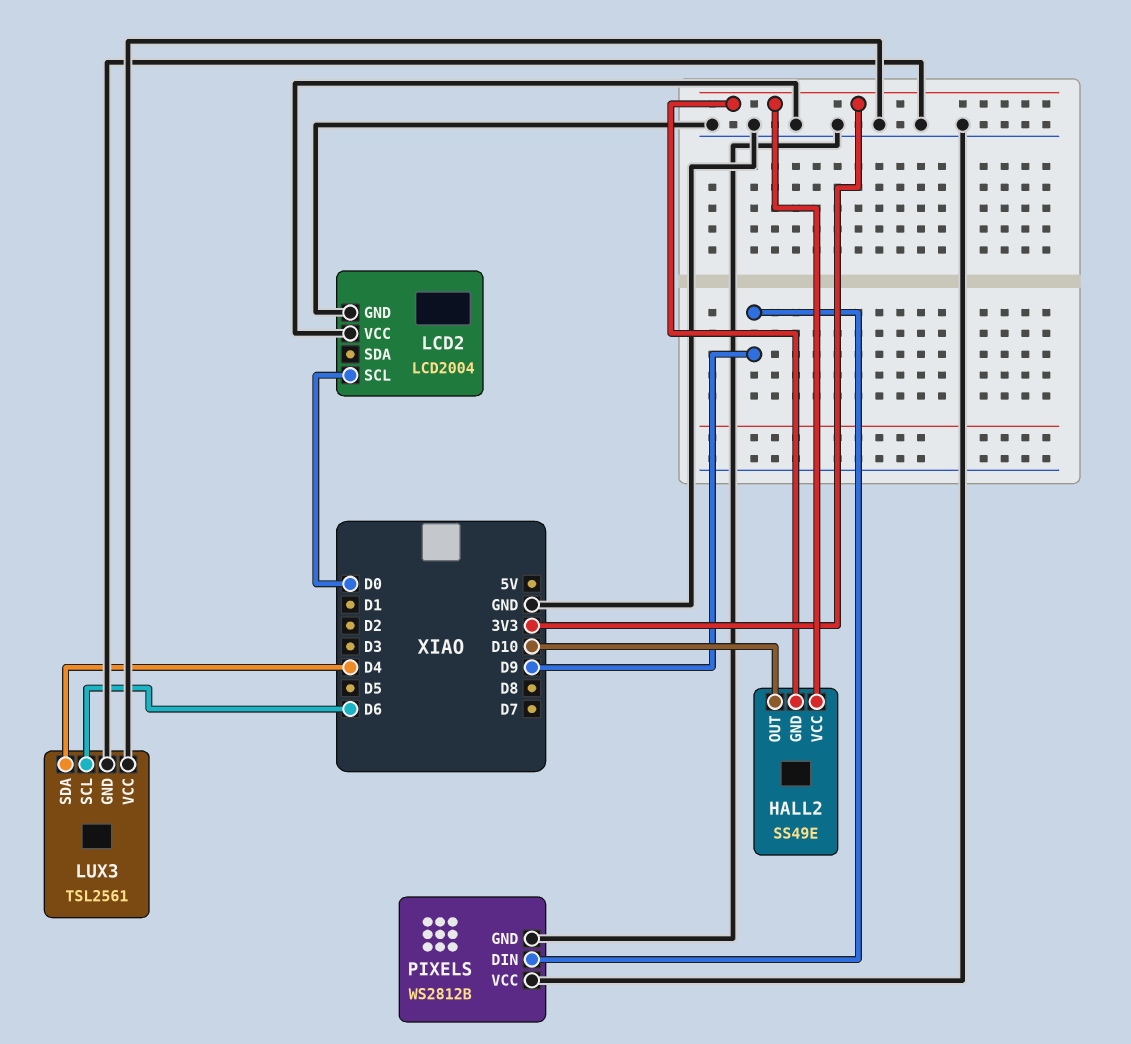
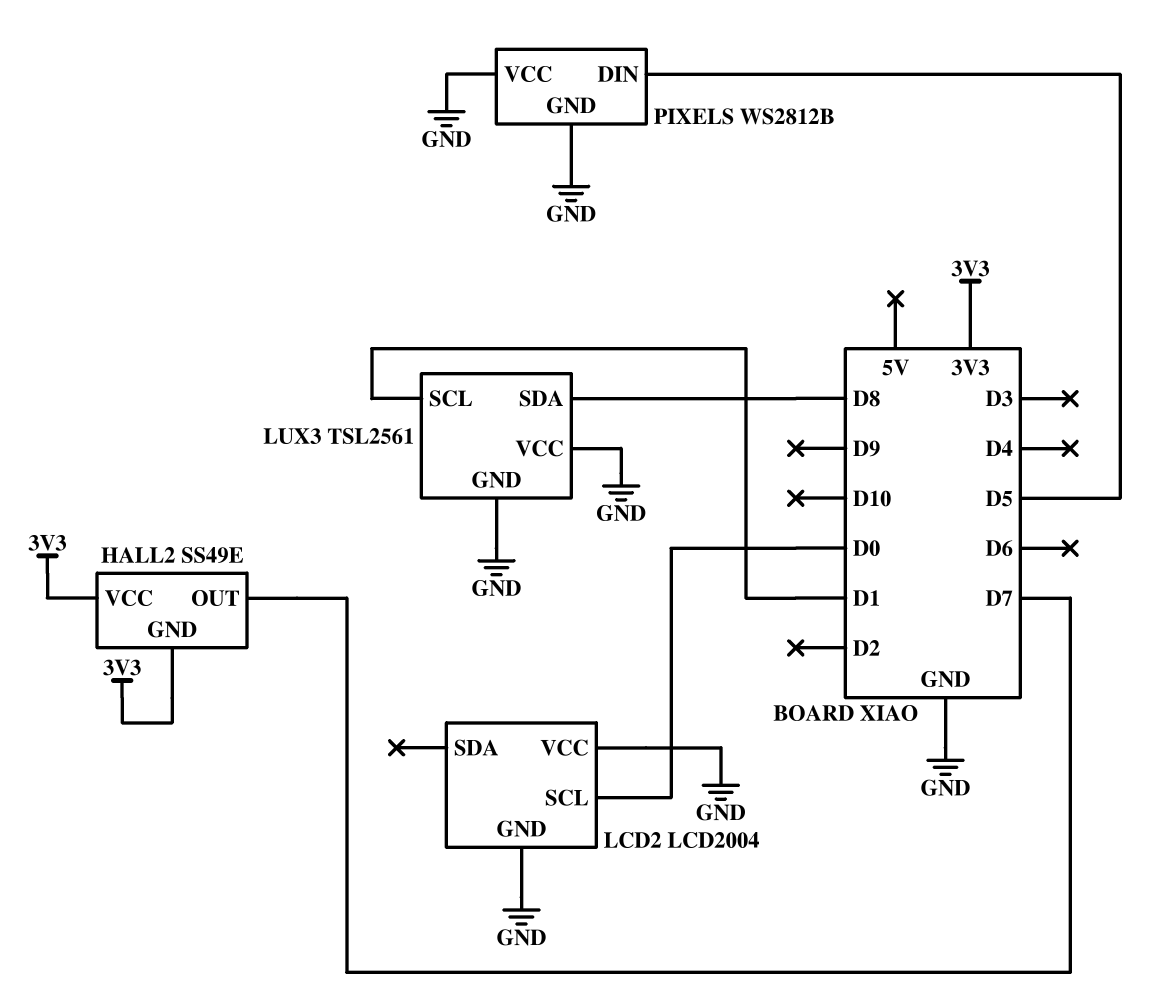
HALL2 pin OUT: D10 -> D7
LUX3 pin SCL: D6 -> D1
LUX3 pin SDA: D4 -> D8
PIXELS pin DIN: D9 -> D5

